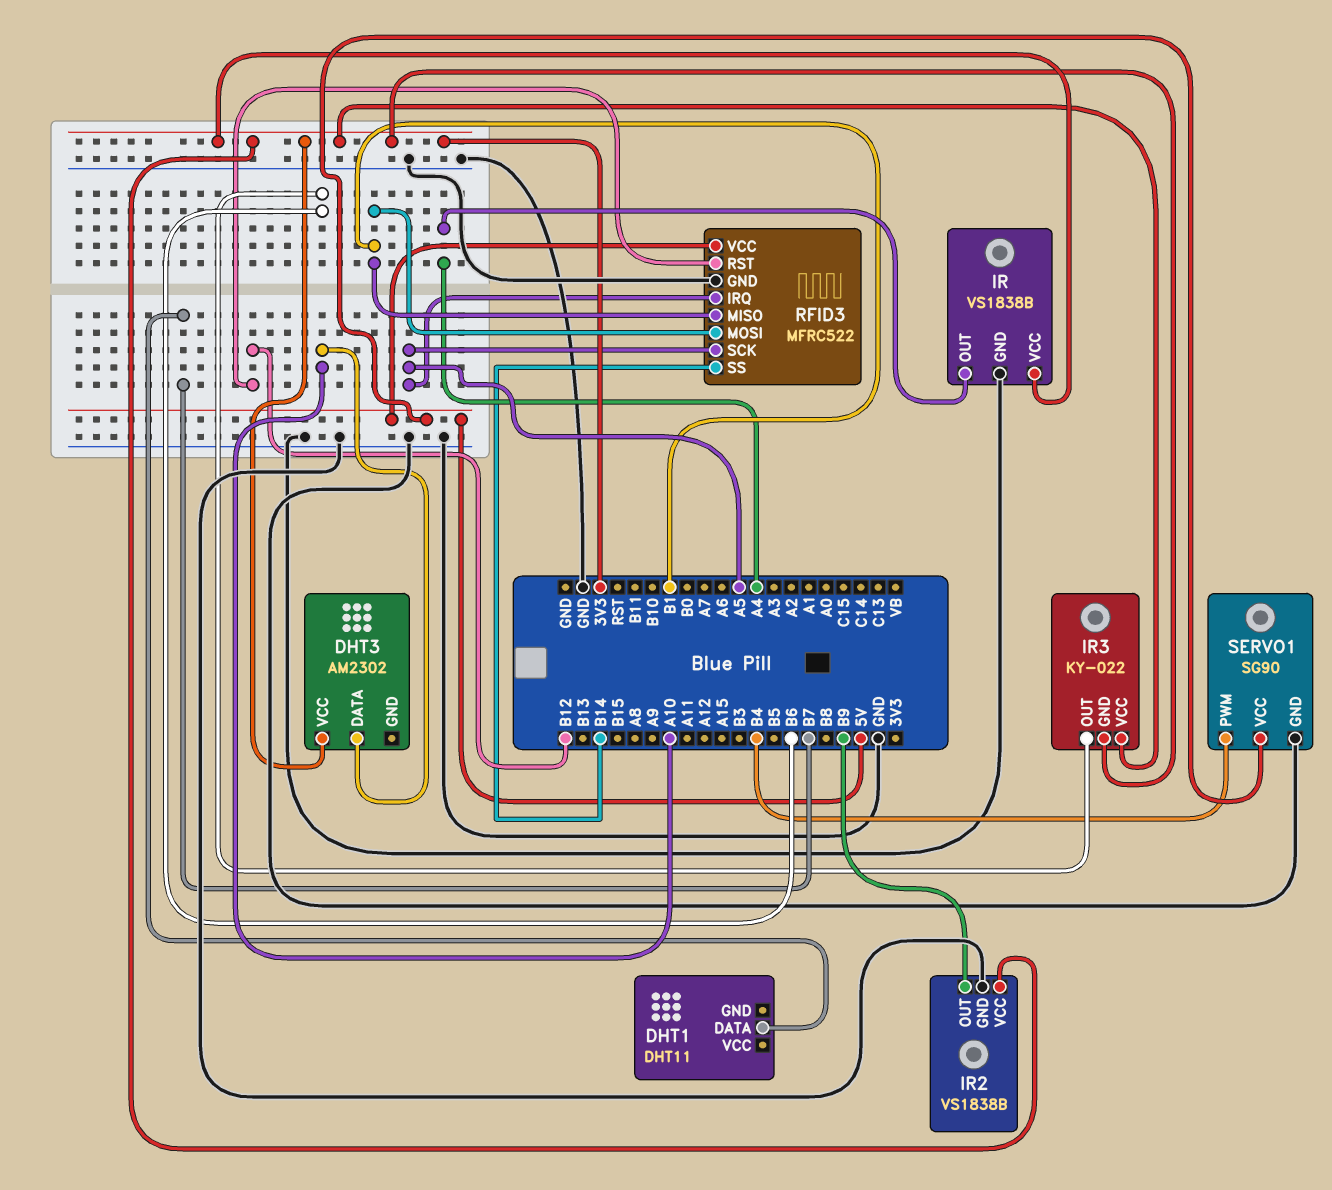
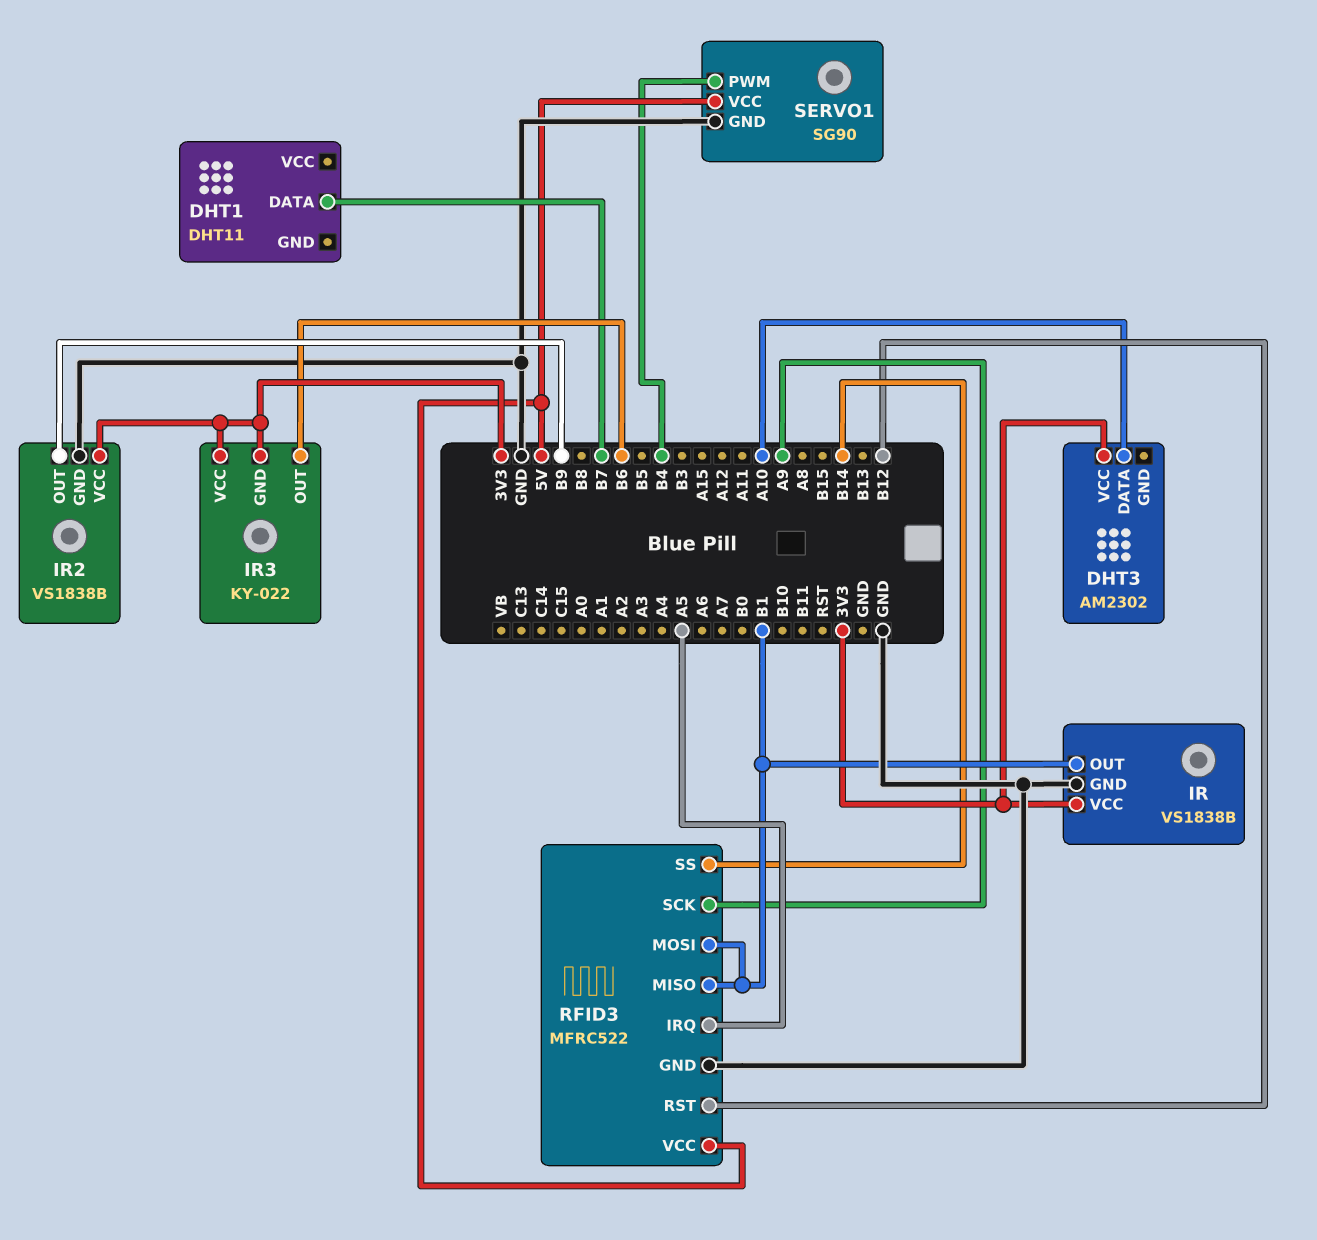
IR pin OUT: A4 -> B1
RFID3 pin SCK: A5 -> A9

